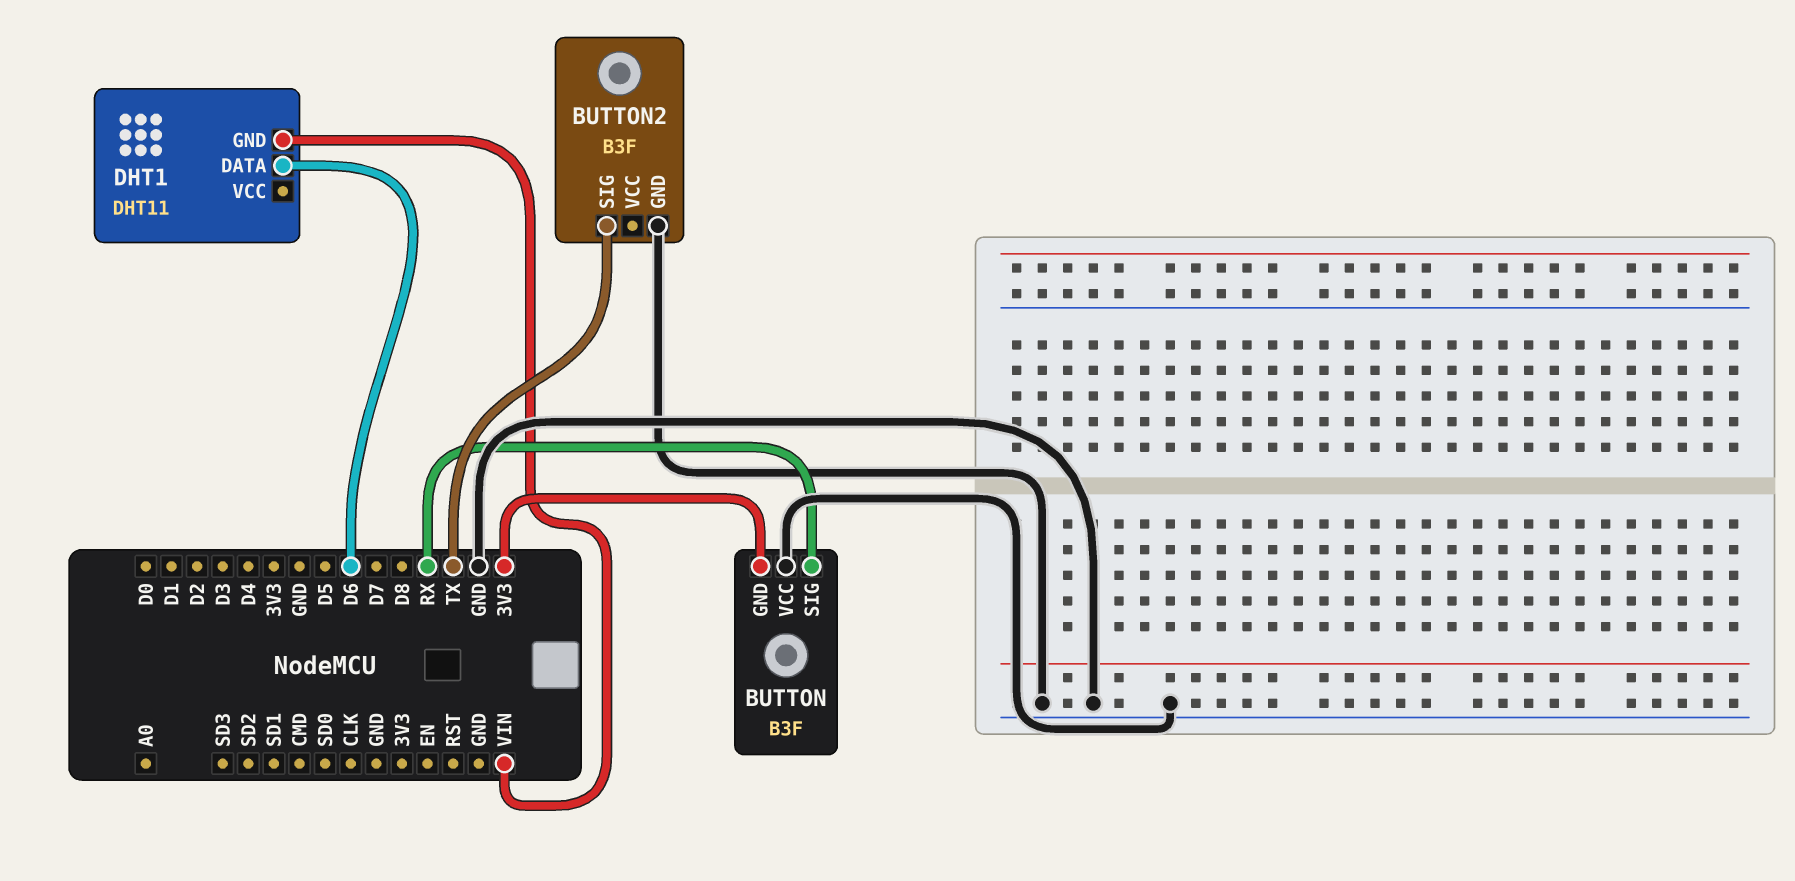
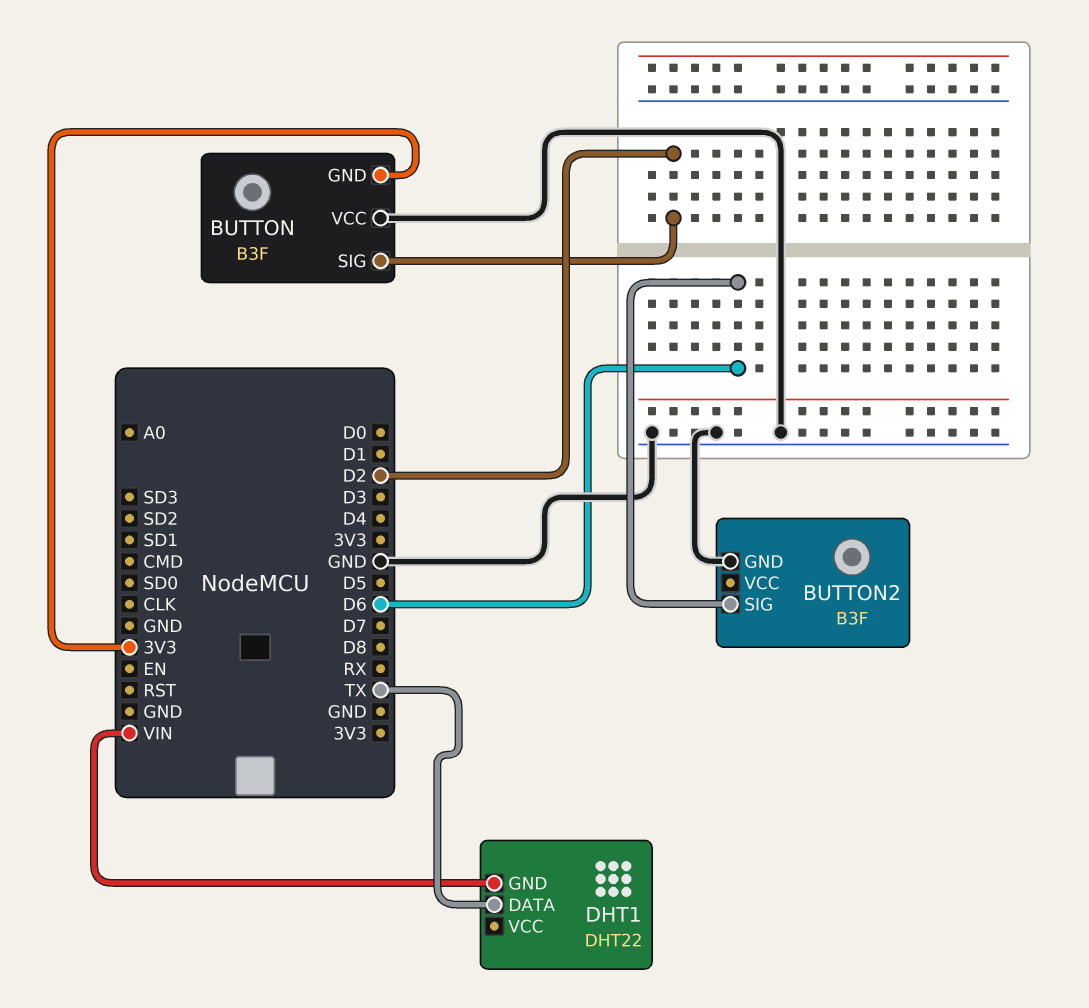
BUTTON pin SIG: RX -> D2
BUTTON2 pin SIG: TX -> D6
DHT1: DHT11 -> DHT22
DHT1 pin DATA: D6 -> TX

